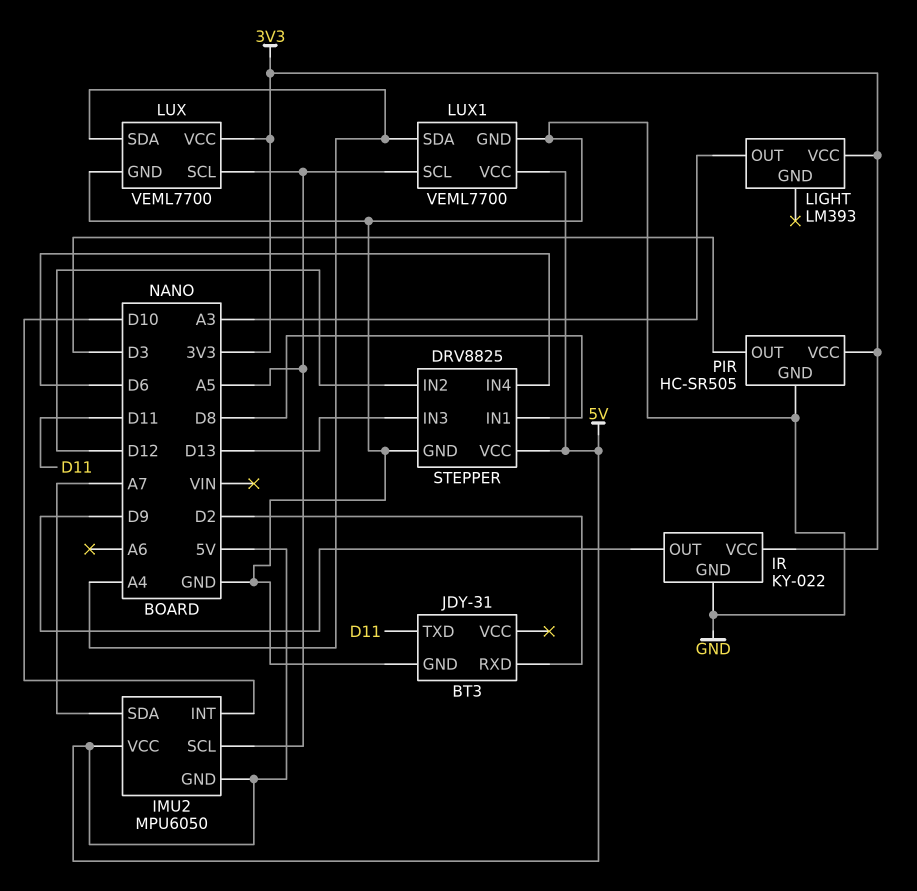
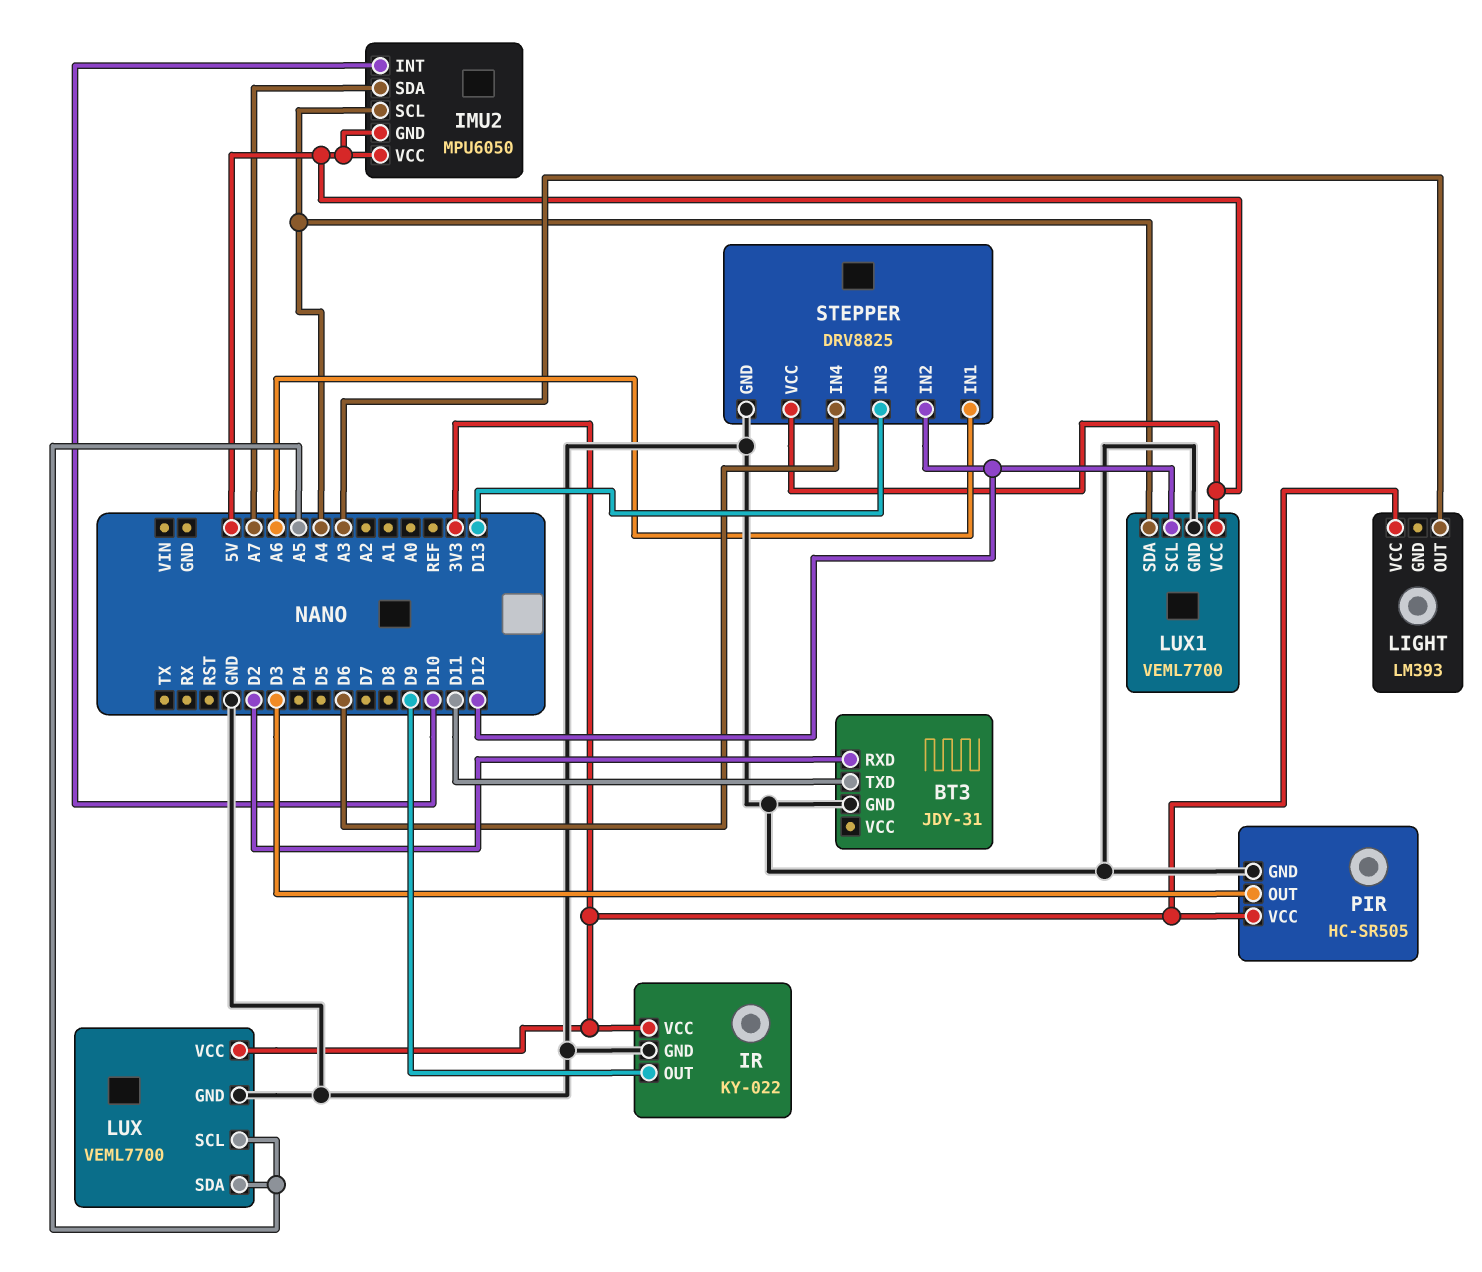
IMU2 pin SCL: A5 -> A4
LUX pin SDA: A4 -> A5
LUX1 pin SCL: A5 -> D12
STEPPER pin IN1: D8 -> A6

